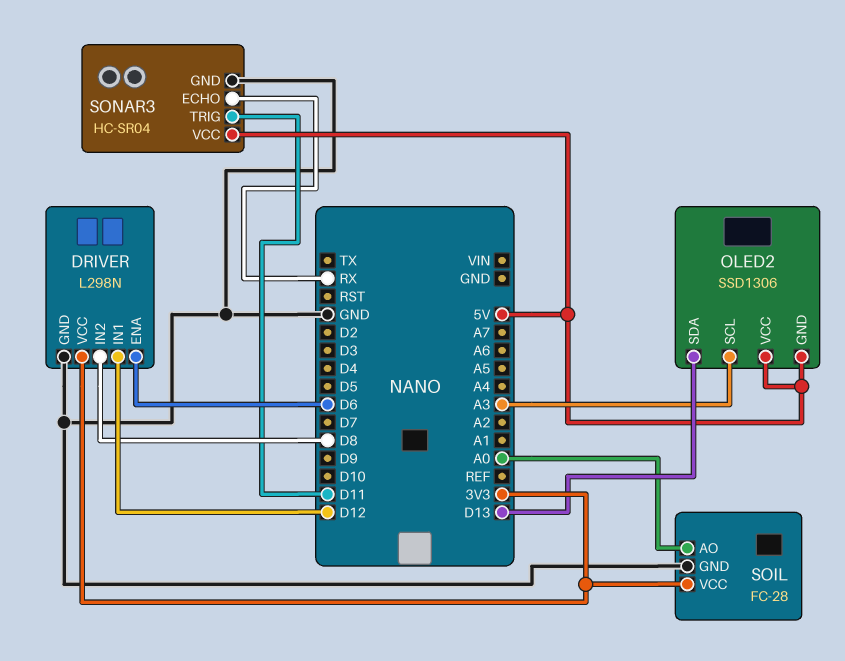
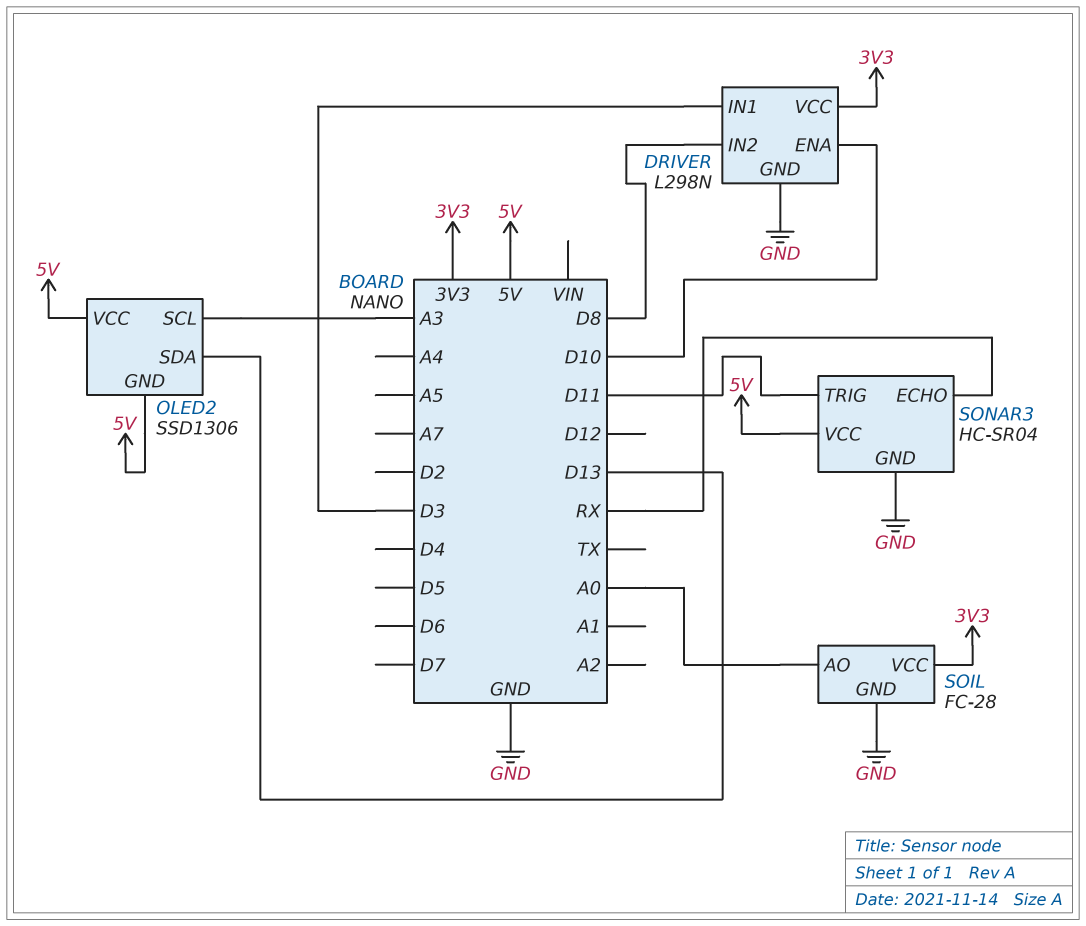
DRIVER pin ENA: D6 -> D10
DRIVER pin IN1: D12 -> D3

